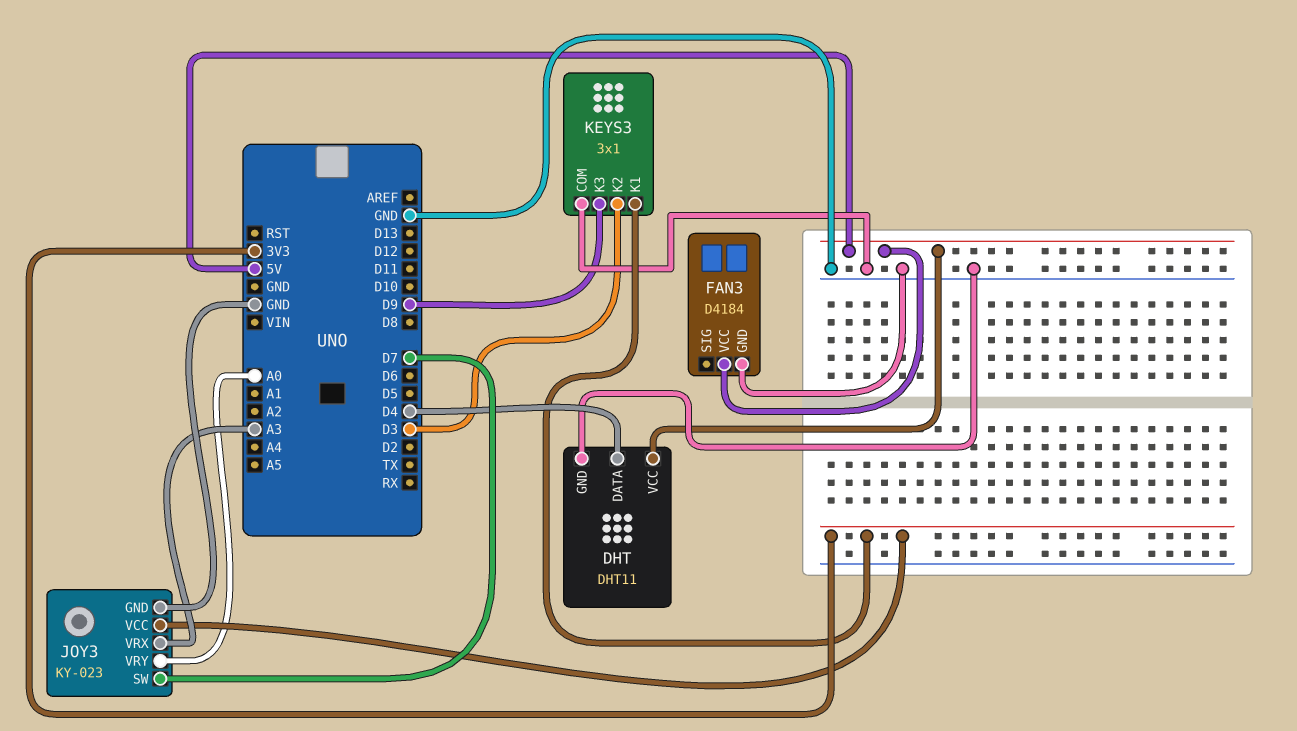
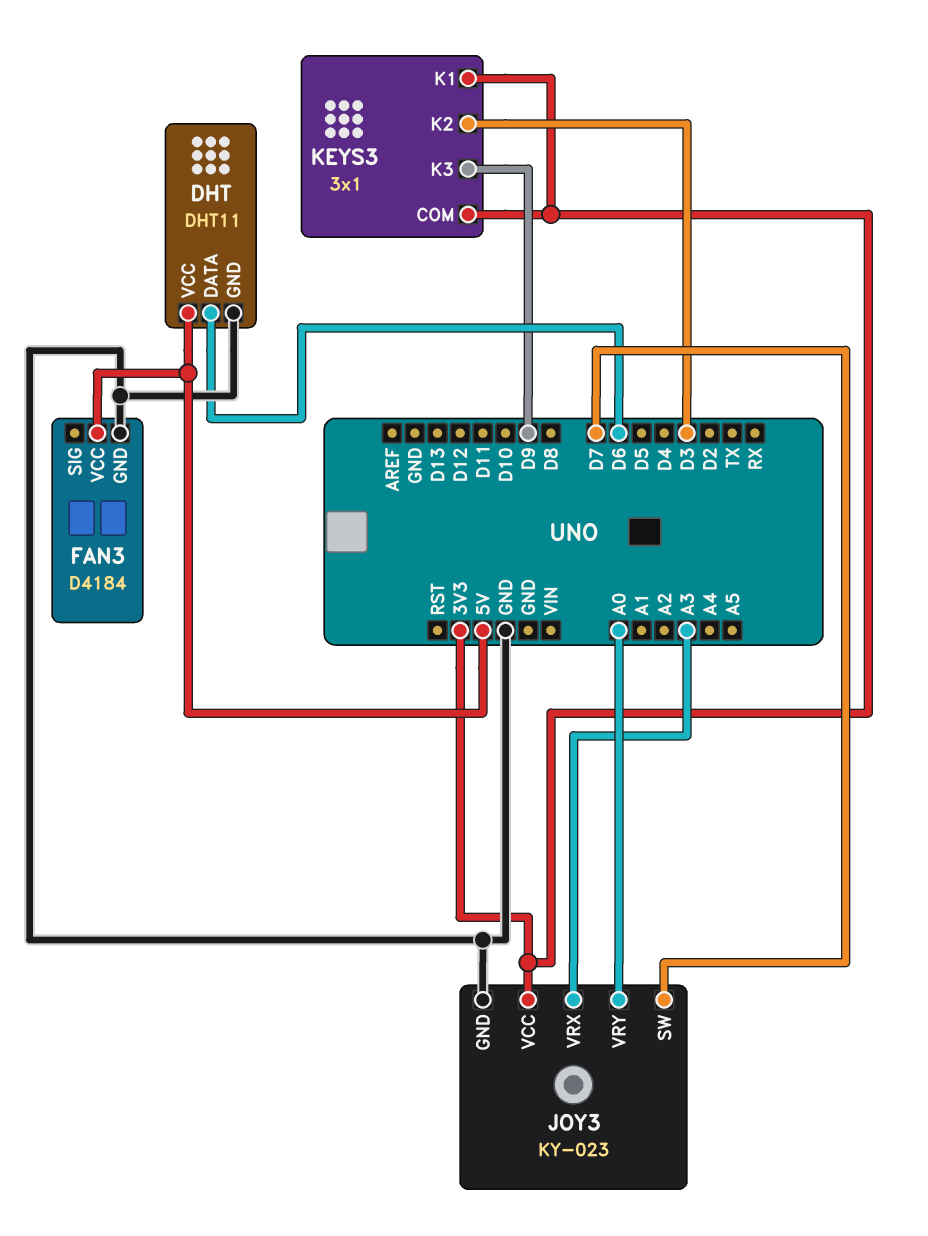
DHT pin DATA: D4 -> D6
KEYS3 pin COM: GND -> 3V3

